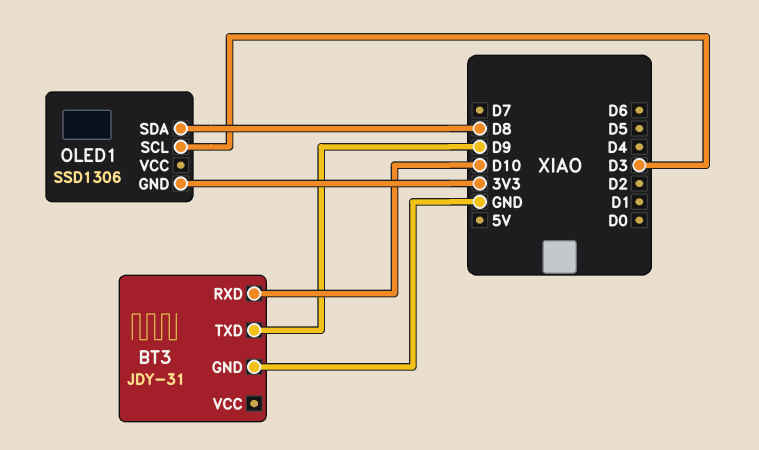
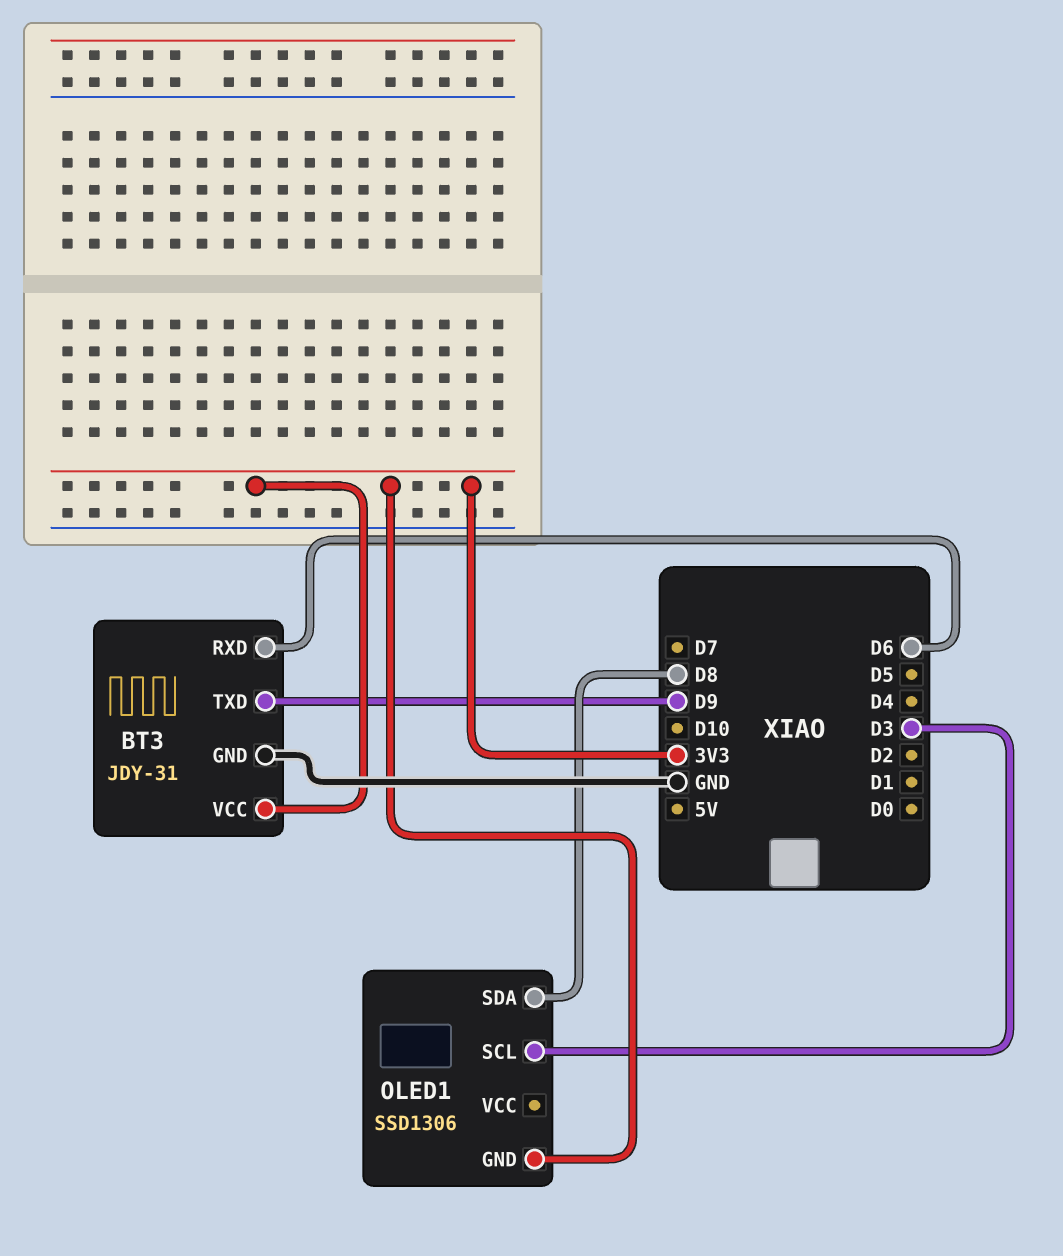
BT3 pin RXD: D10 -> D6
BT3 pin VCC: none -> 3V3

